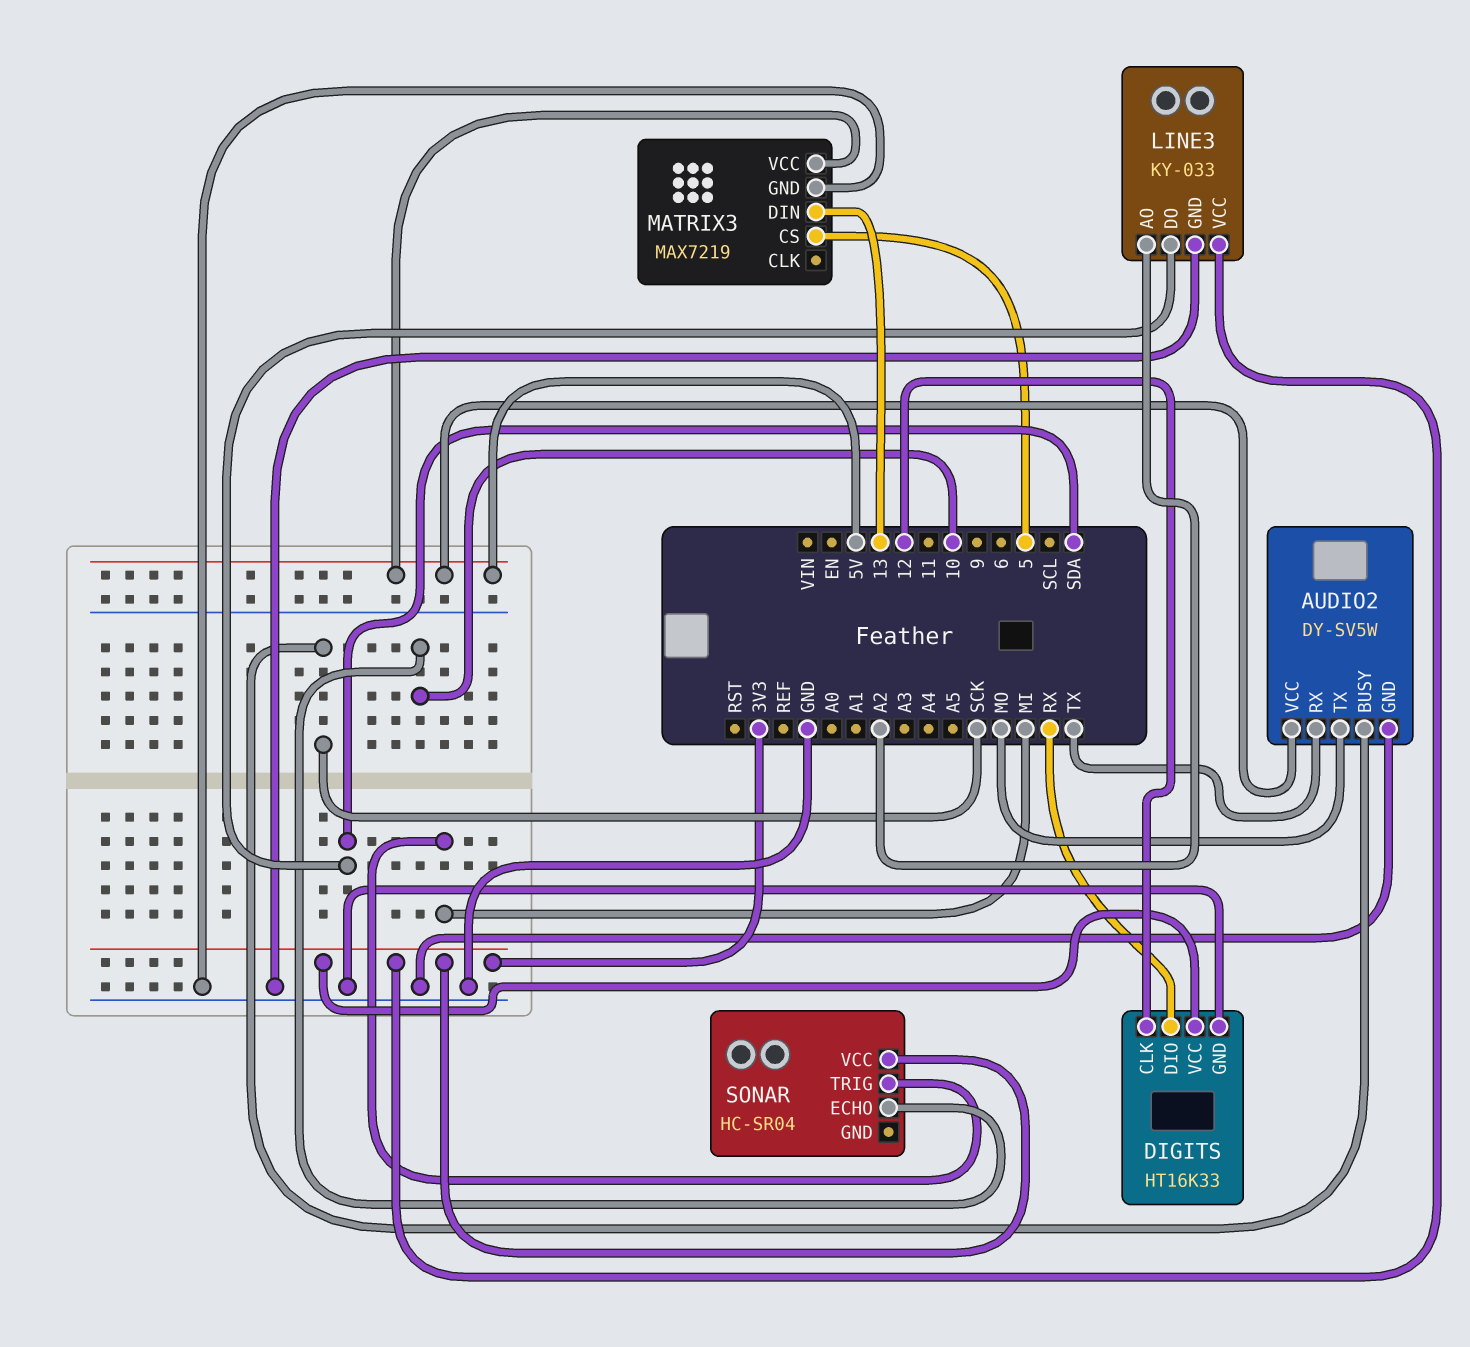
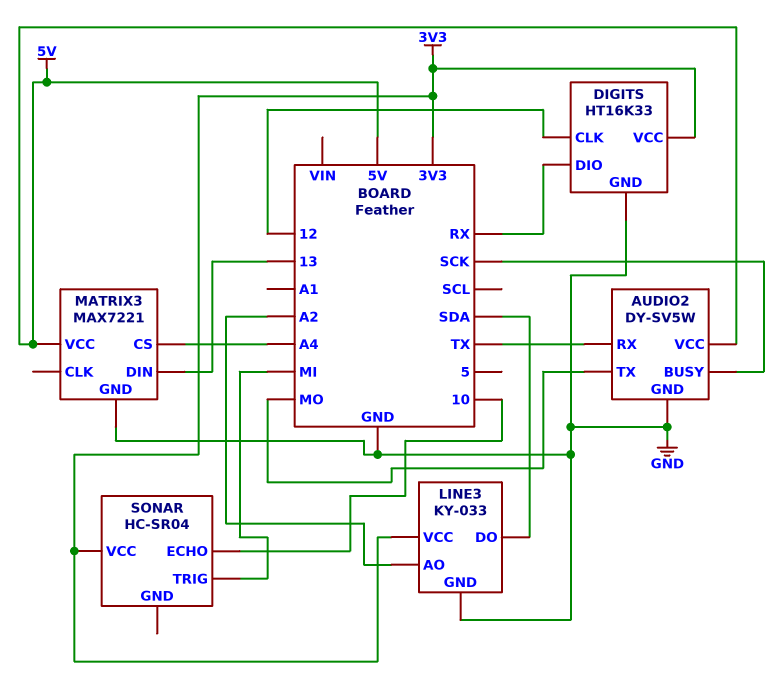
MATRIX3: MAX7219 -> MAX7221
MATRIX3 pin CS: 5 -> A4

